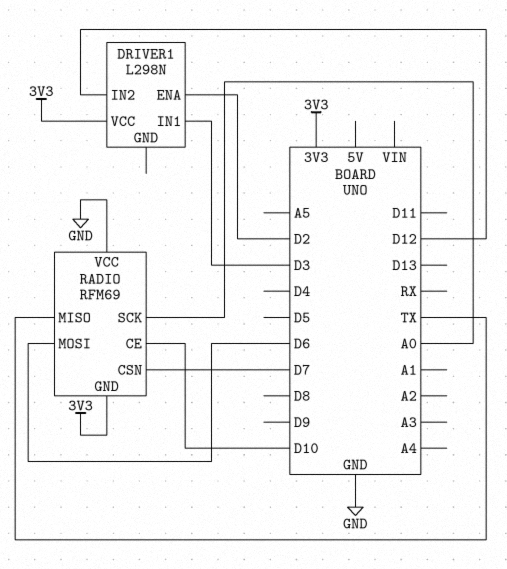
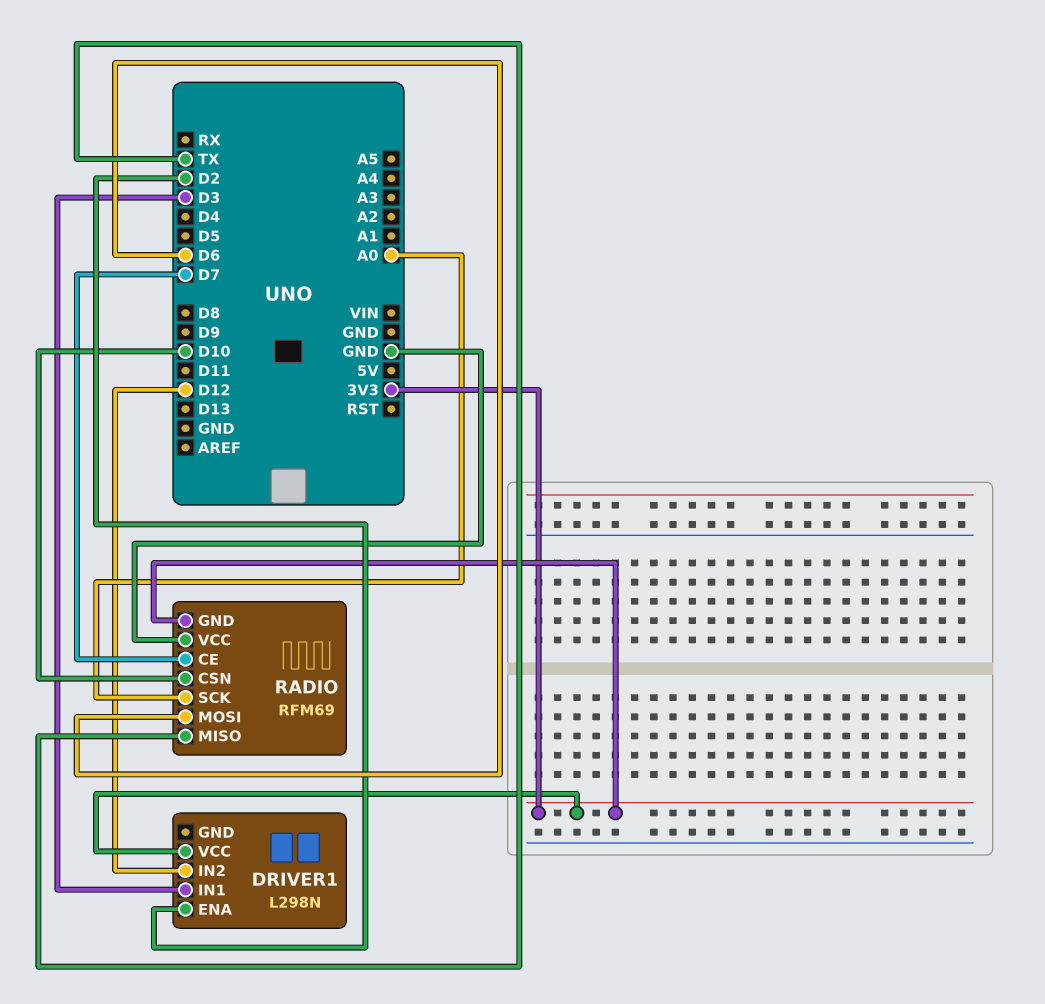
RADIO pin CE: D10 -> D7
RADIO pin CSN: D7 -> D10

